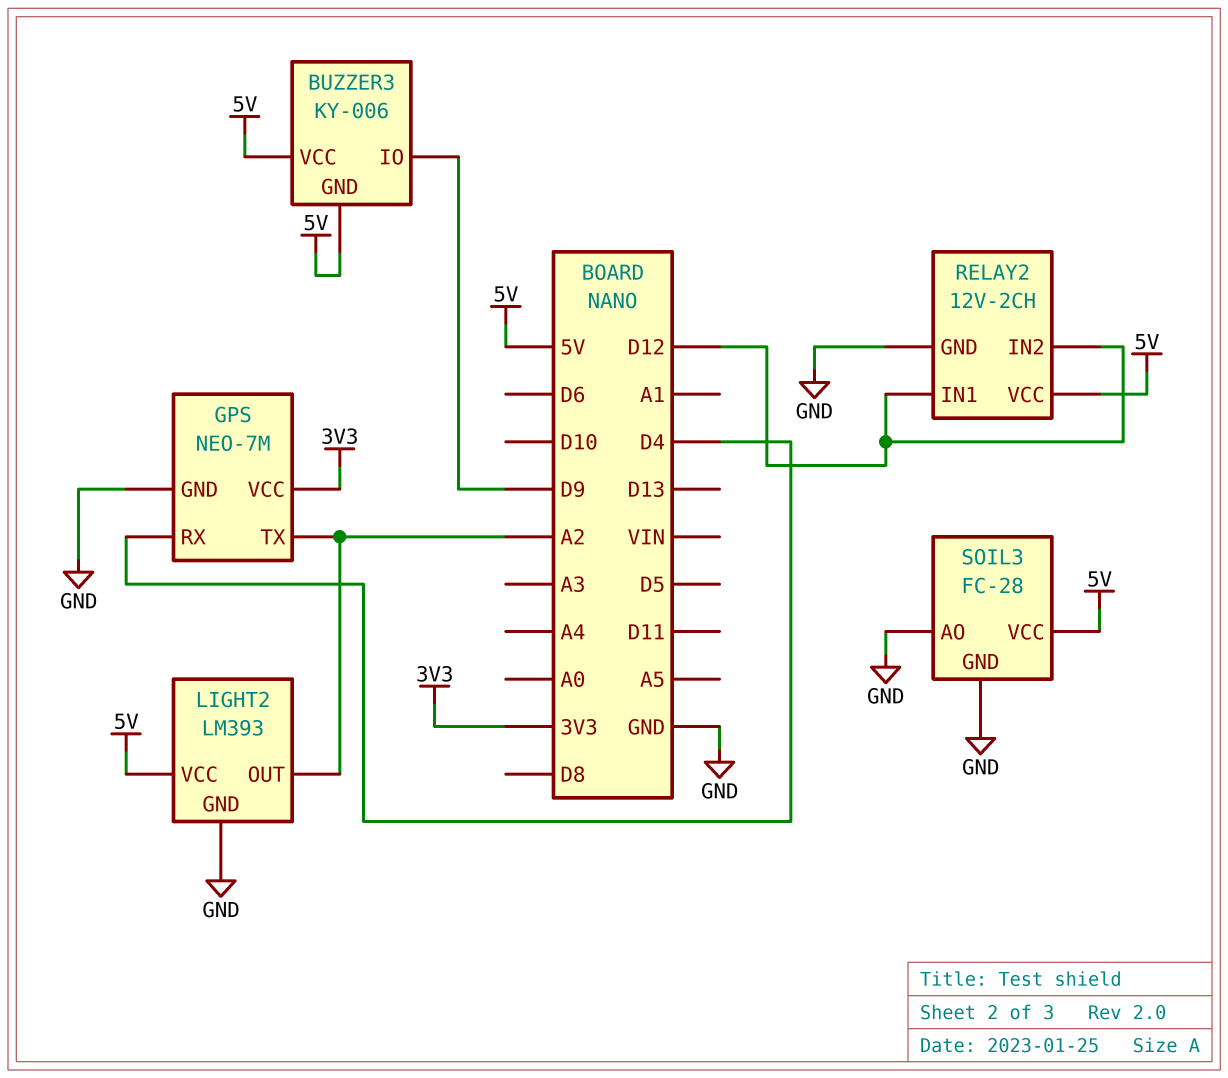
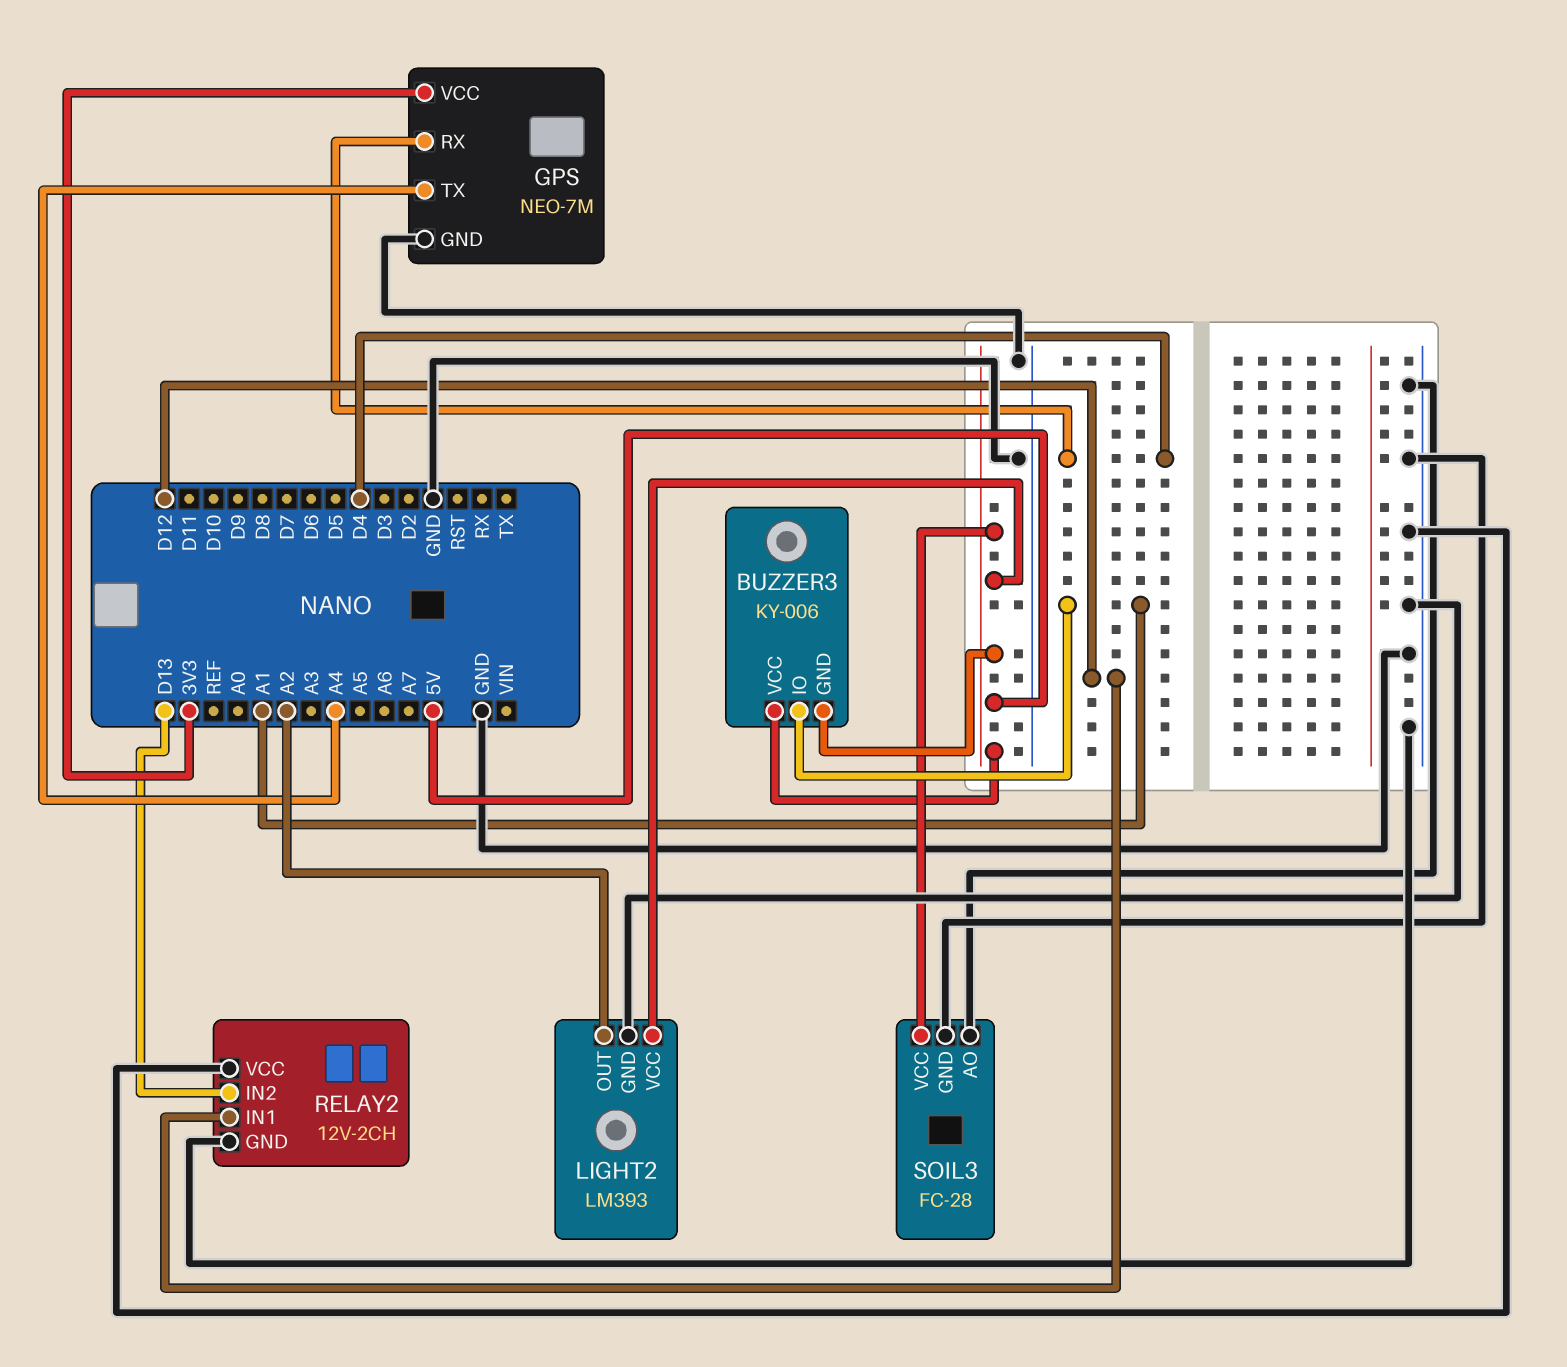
BUZZER3 pin IO: D9 -> A1
GPS pin TX: A2 -> A4
RELAY2 pin IN2: D12 -> D13
RELAY2 pin VCC: 5V -> GND

